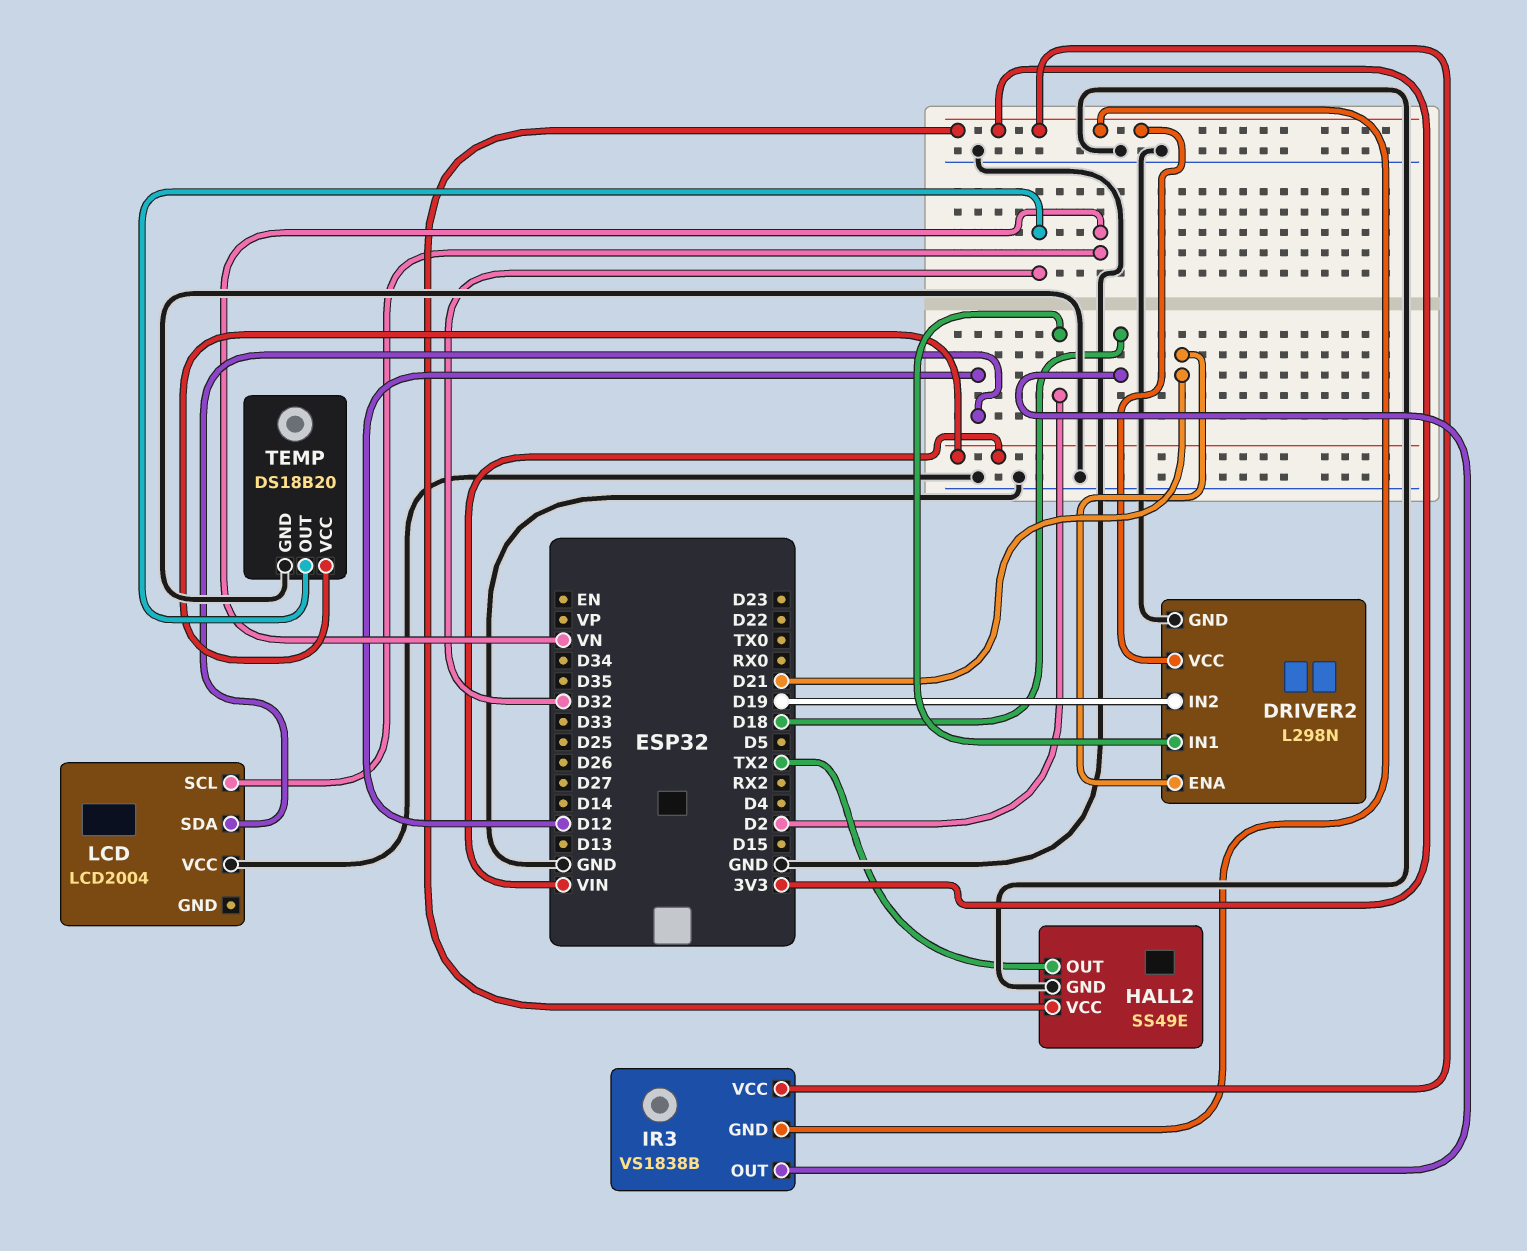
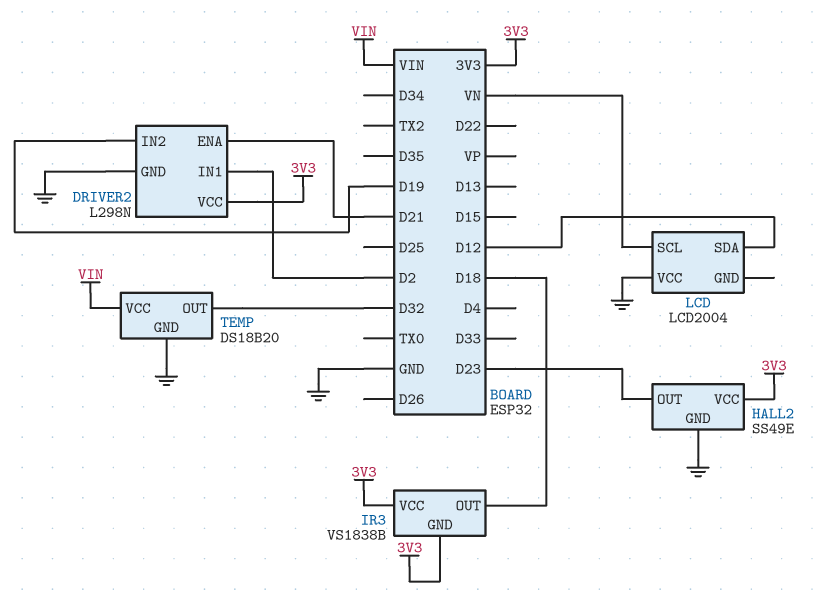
HALL2 pin OUT: TX2 -> D23

